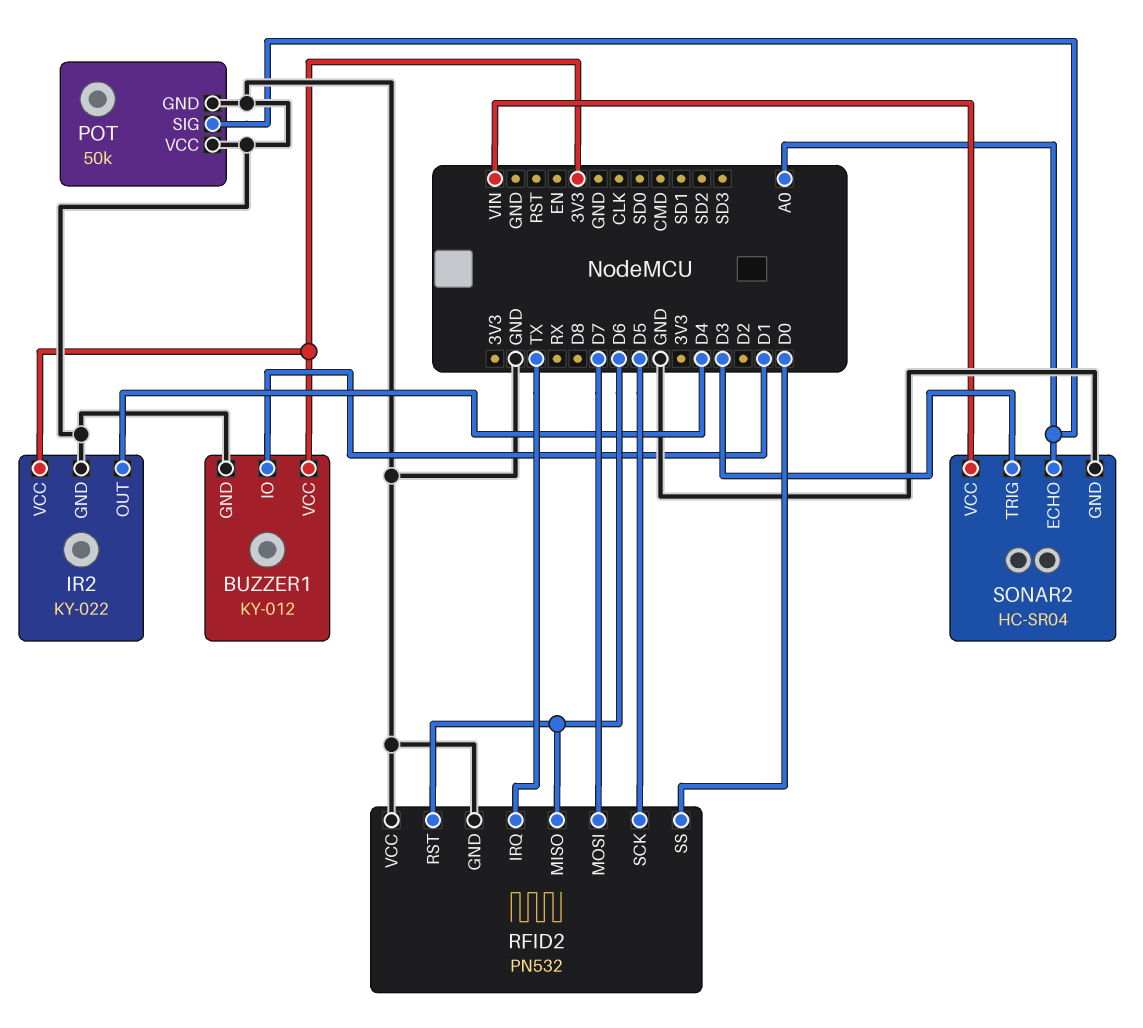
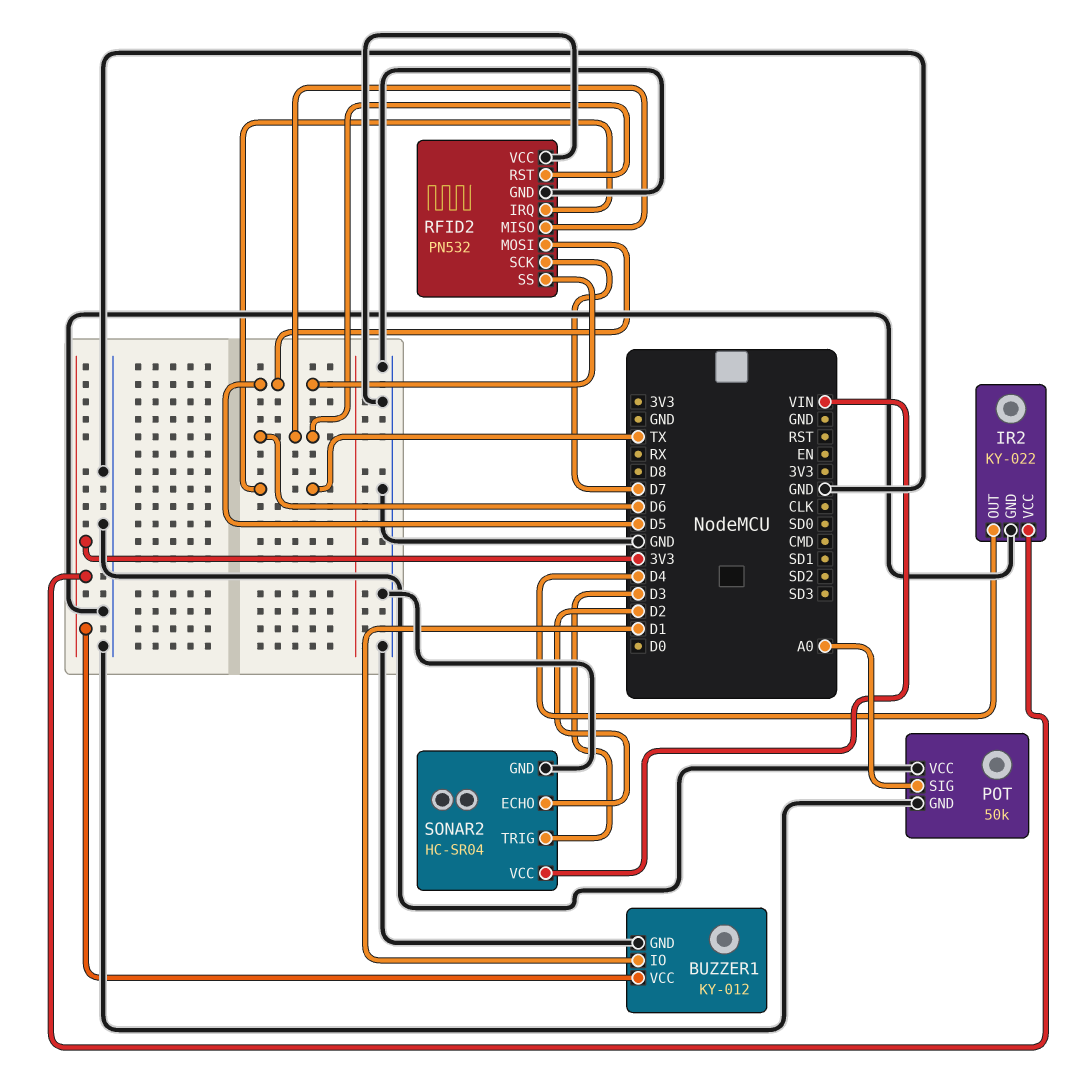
RFID2 pin MOSI: D7 -> D5
RFID2 pin SCK: D5 -> D7
RFID2 pin SS: D0 -> D5
SONAR2 pin ECHO: A0 -> D2

